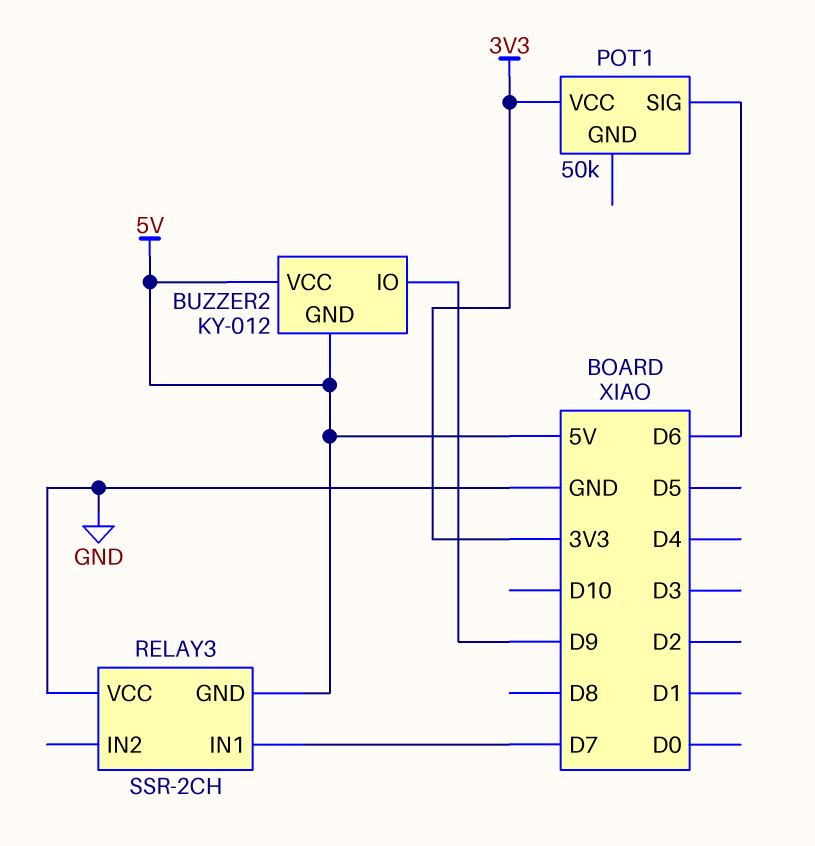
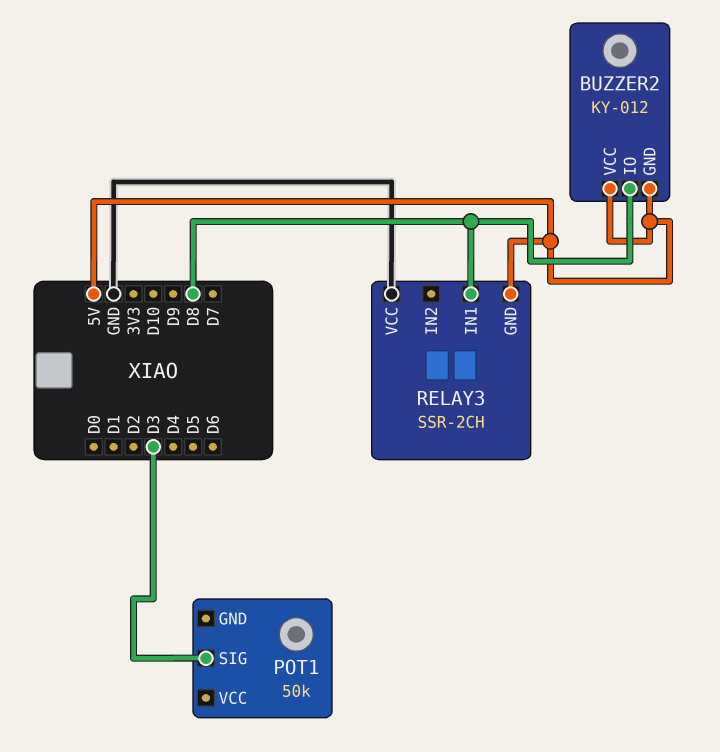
BUZZER2 pin IO: D9 -> D8
POT1 pin SIG: D6 -> D3
POT1 pin VCC: 3V3 -> none
RELAY3 pin IN1: D7 -> D8

